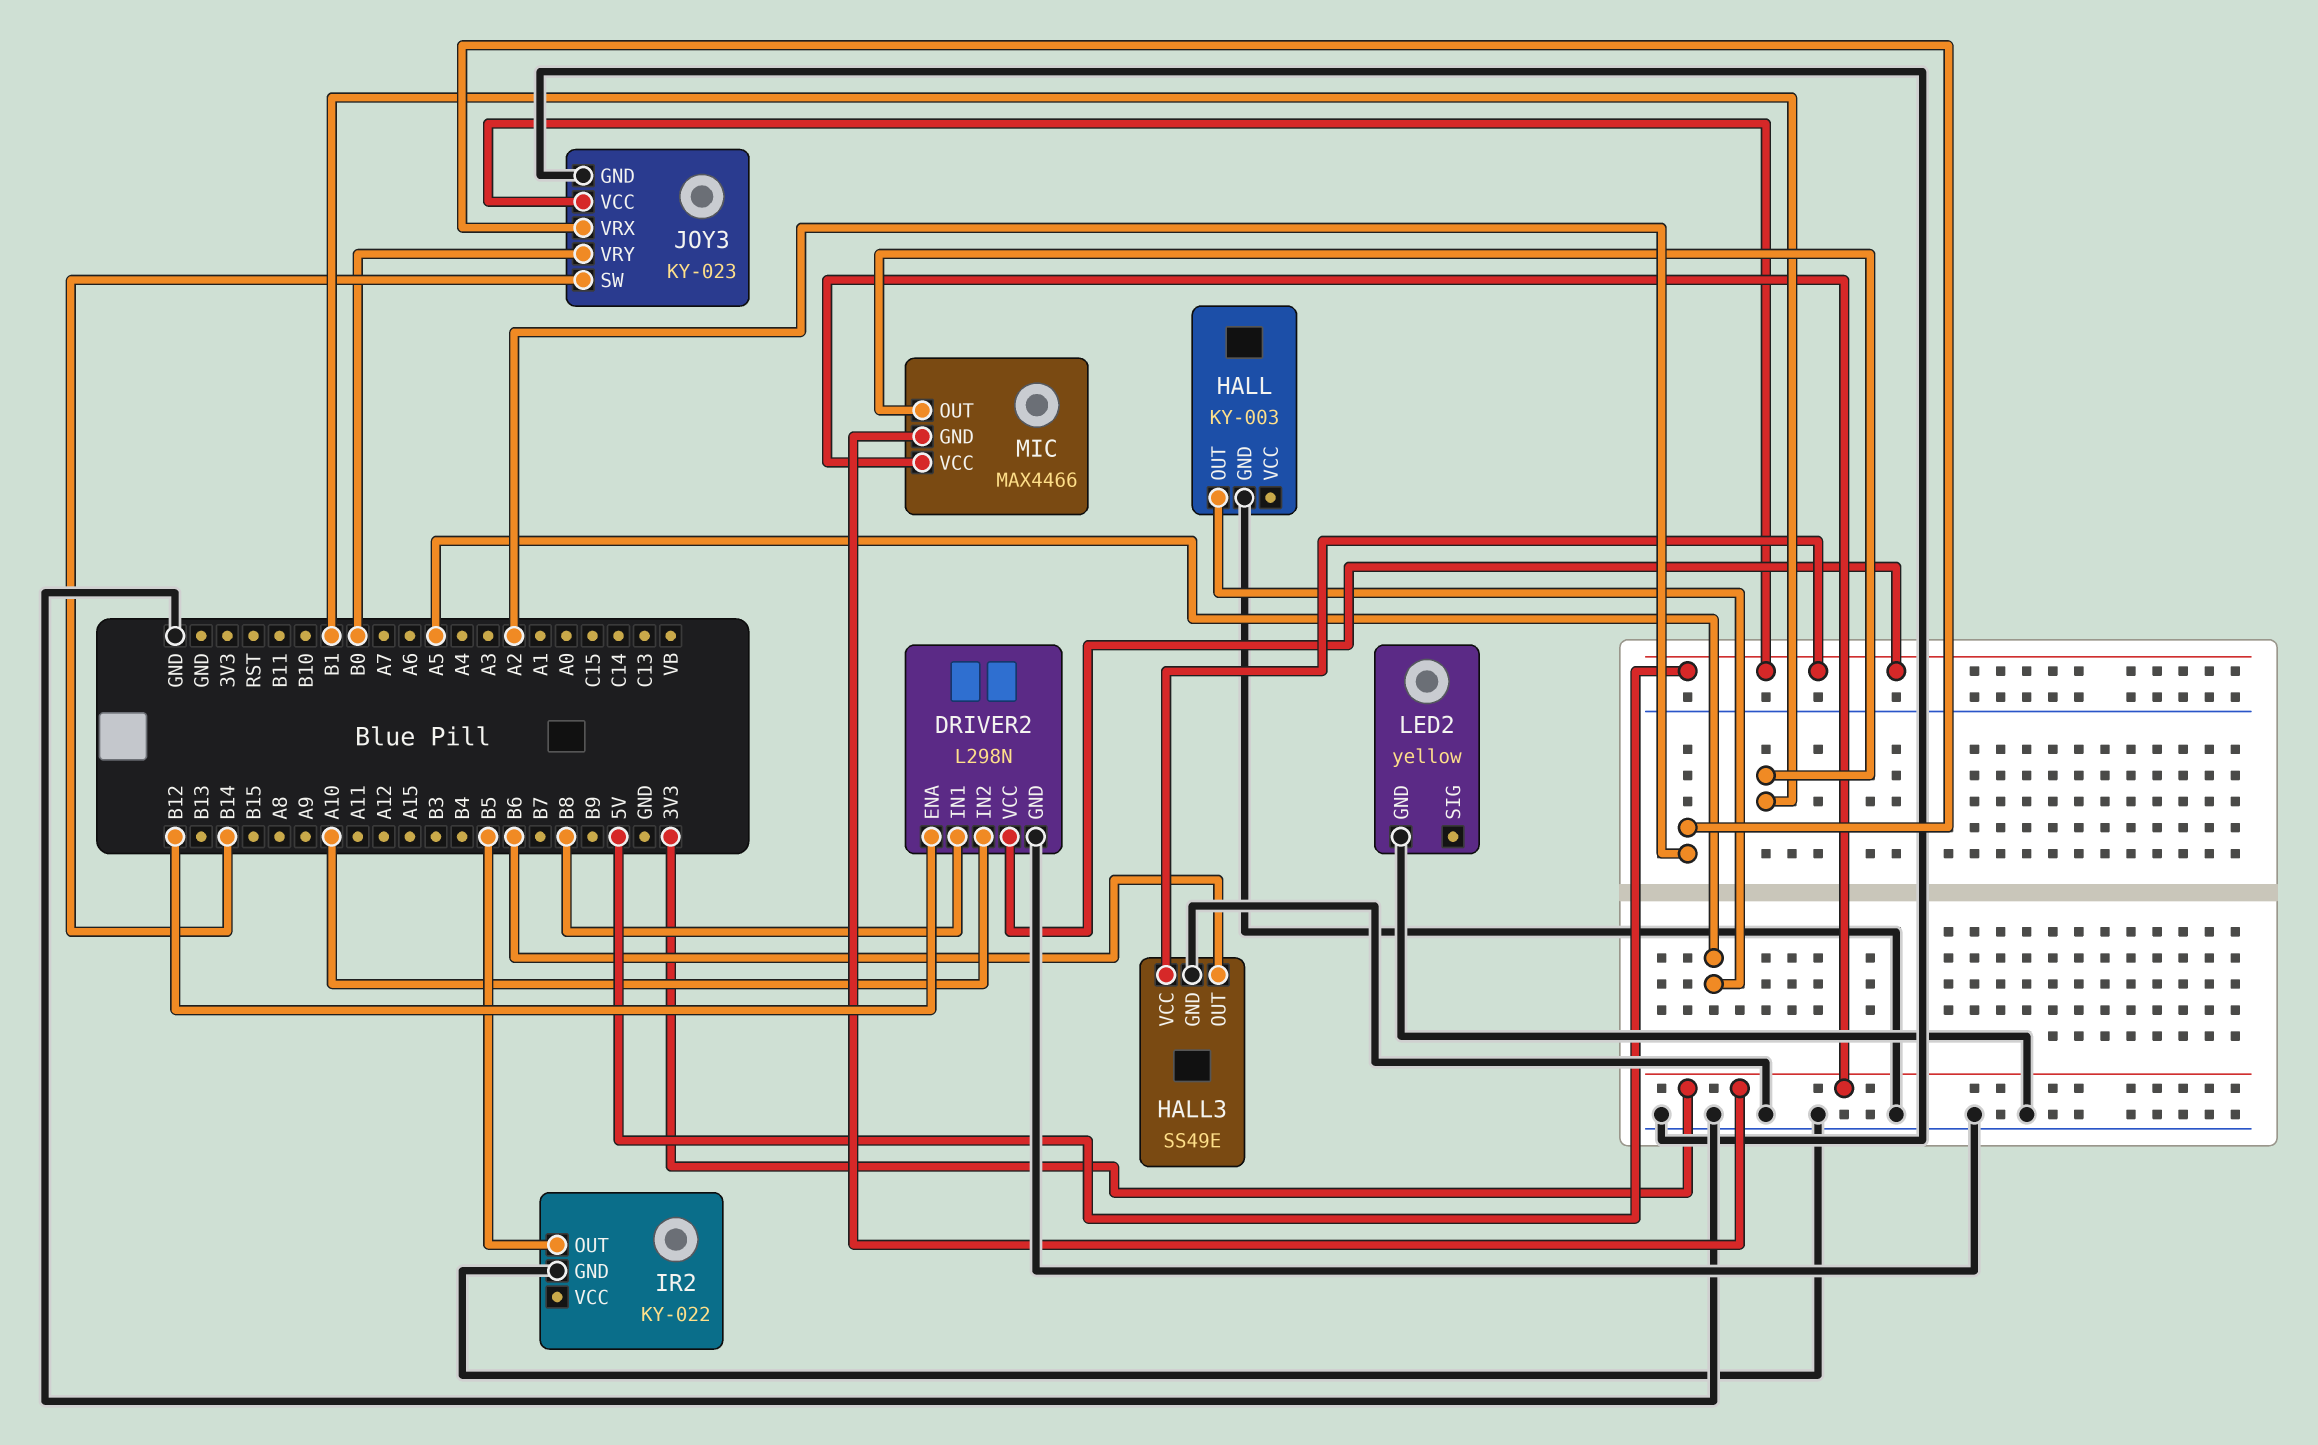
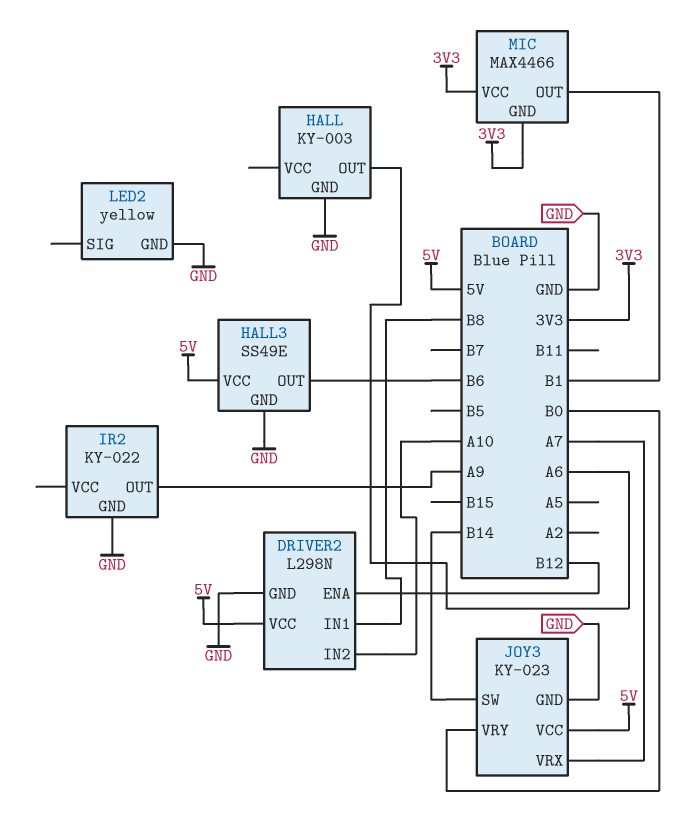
HALL pin OUT: A5 -> A6
IR2 pin OUT: B5 -> A9
JOY3 pin VRX: A2 -> A7

